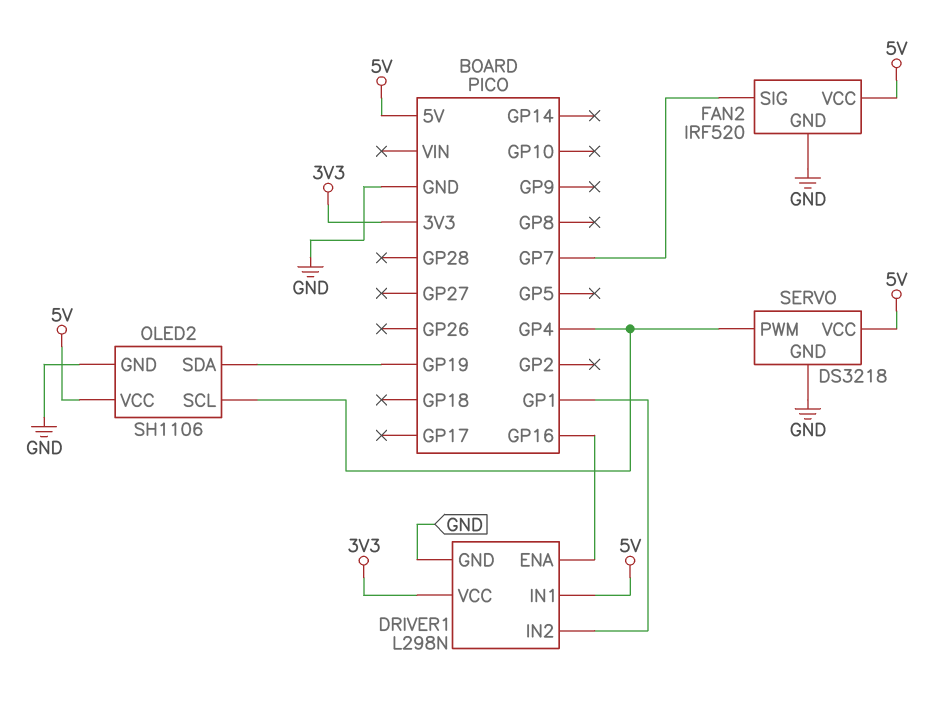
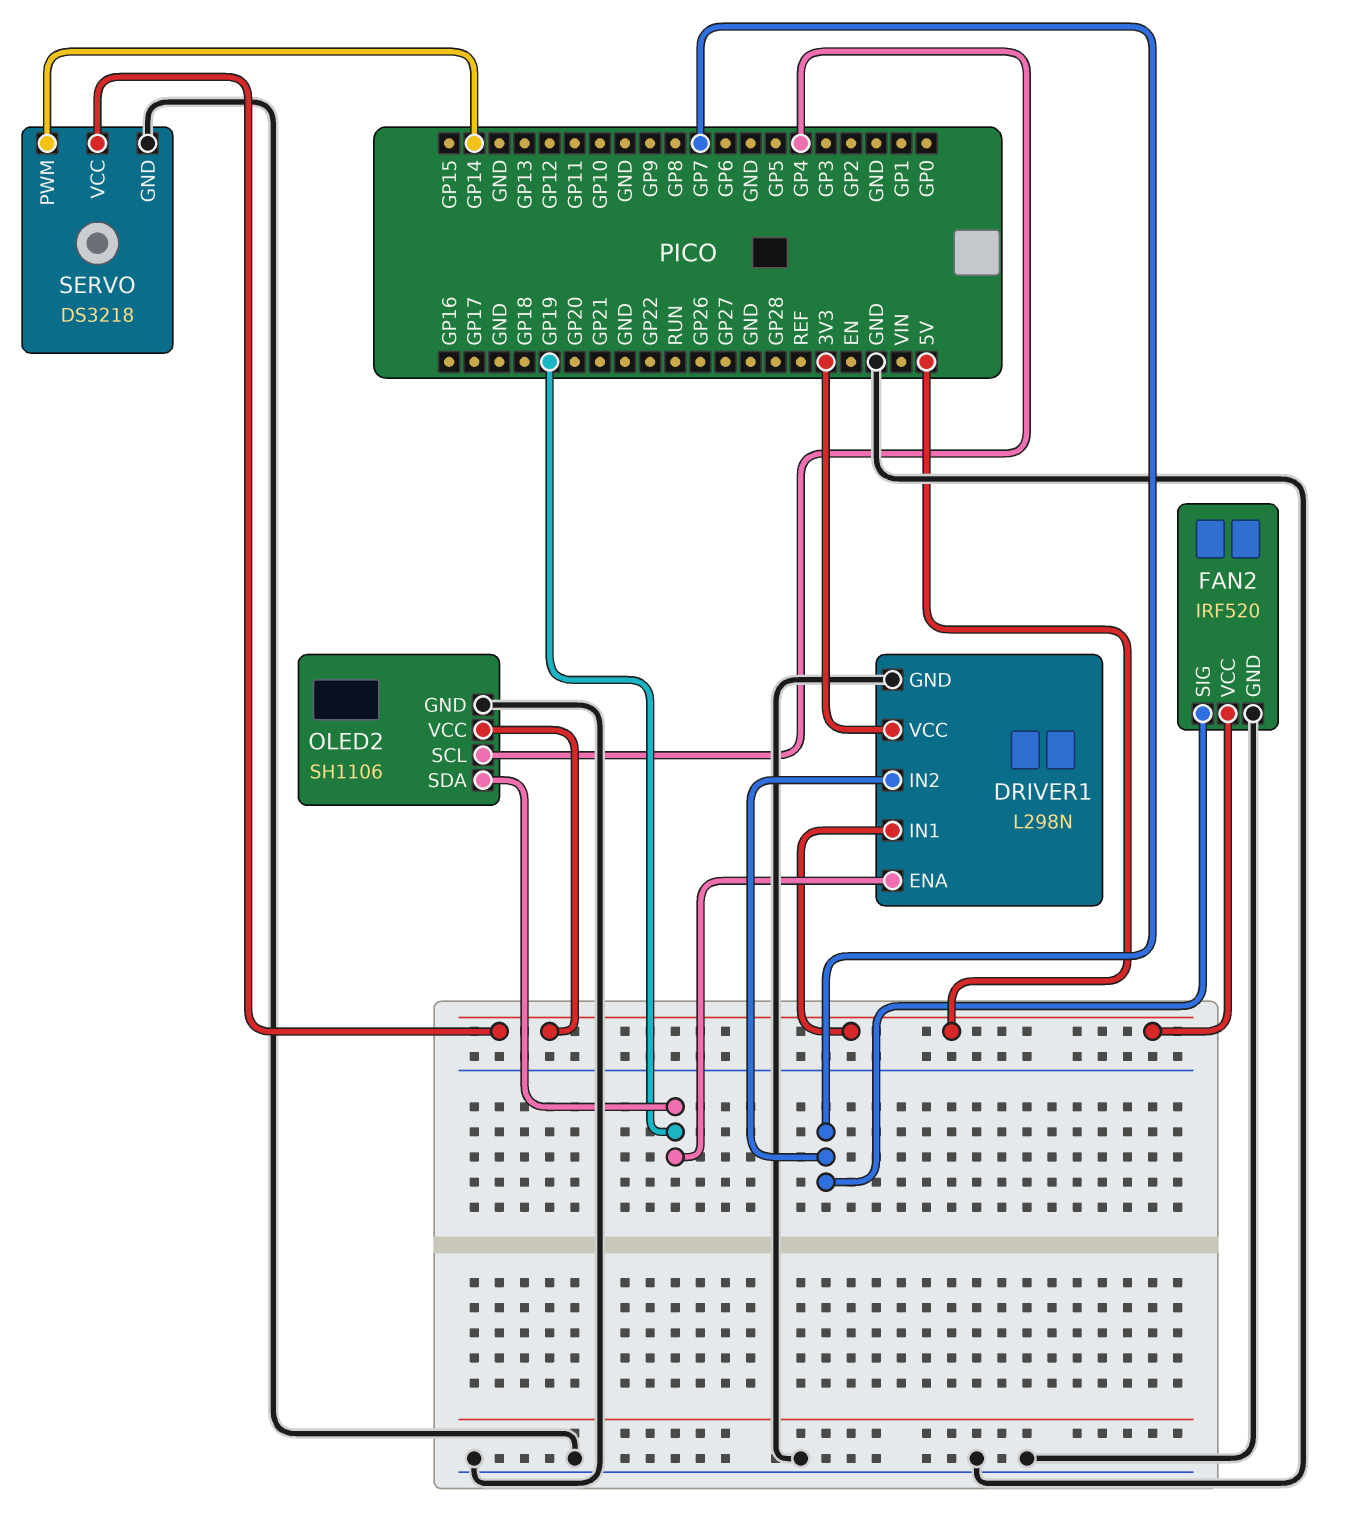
DRIVER1 pin ENA: GP16 -> GP19
DRIVER1 pin IN2: GP1 -> GP7
SERVO pin PWM: GP4 -> GP14

